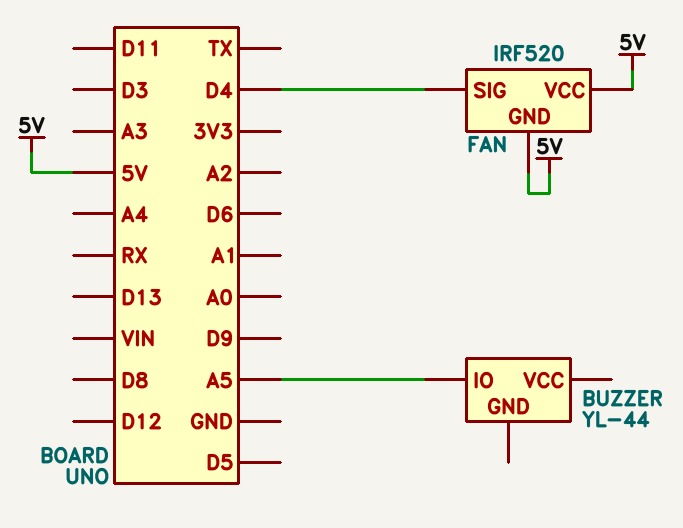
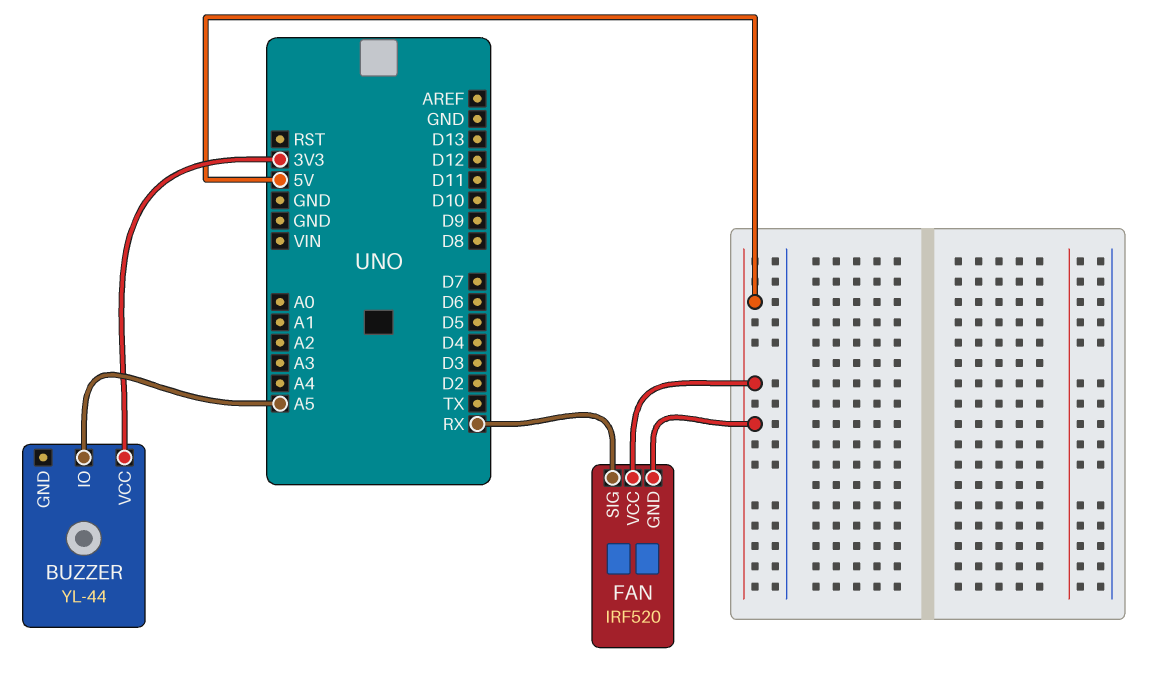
BUZZER pin VCC: none -> 3V3
FAN pin SIG: D4 -> RX

